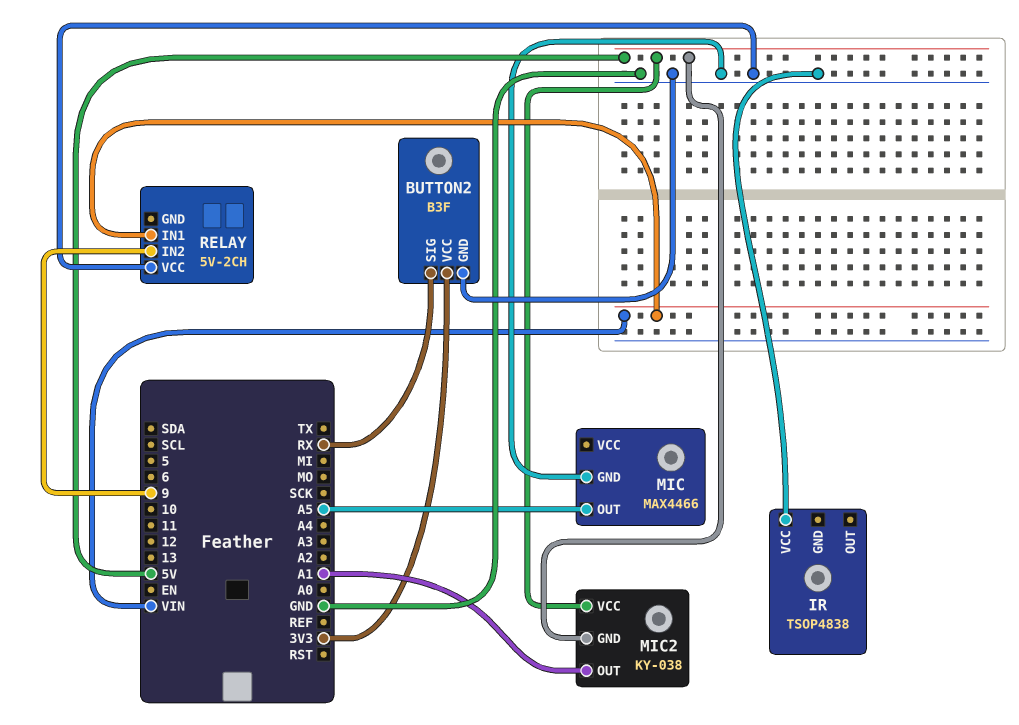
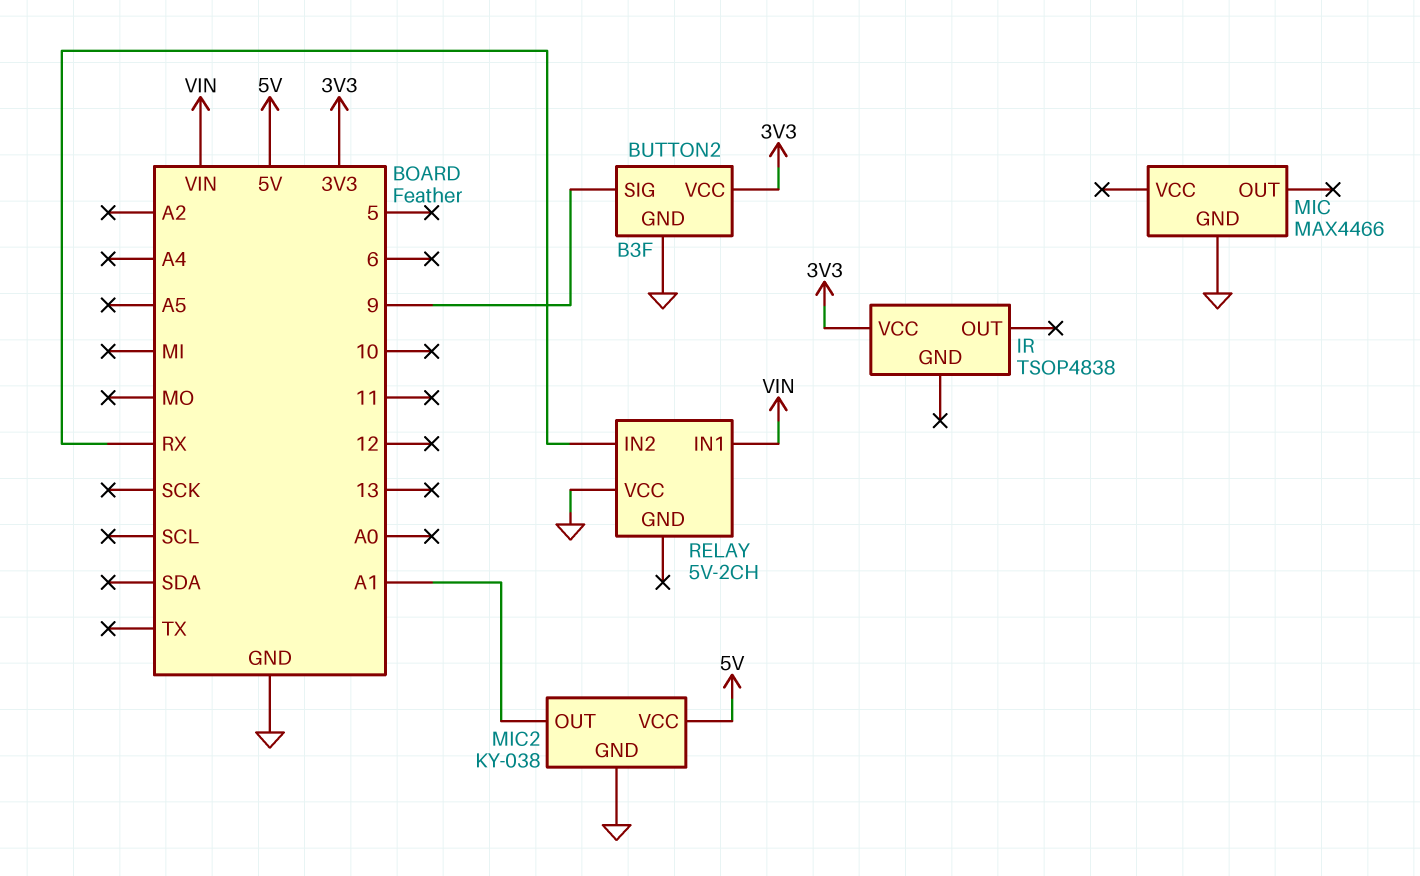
BUTTON2 pin SIG: RX -> 9
IR pin VCC: GND -> 3V3
MIC pin OUT: A5 -> none
MIC2 pin GND: 5V -> GND
RELAY pin IN2: 9 -> RX

